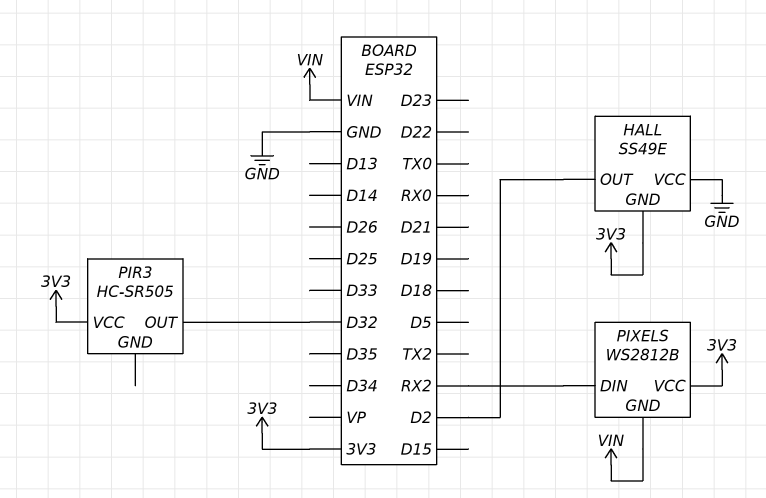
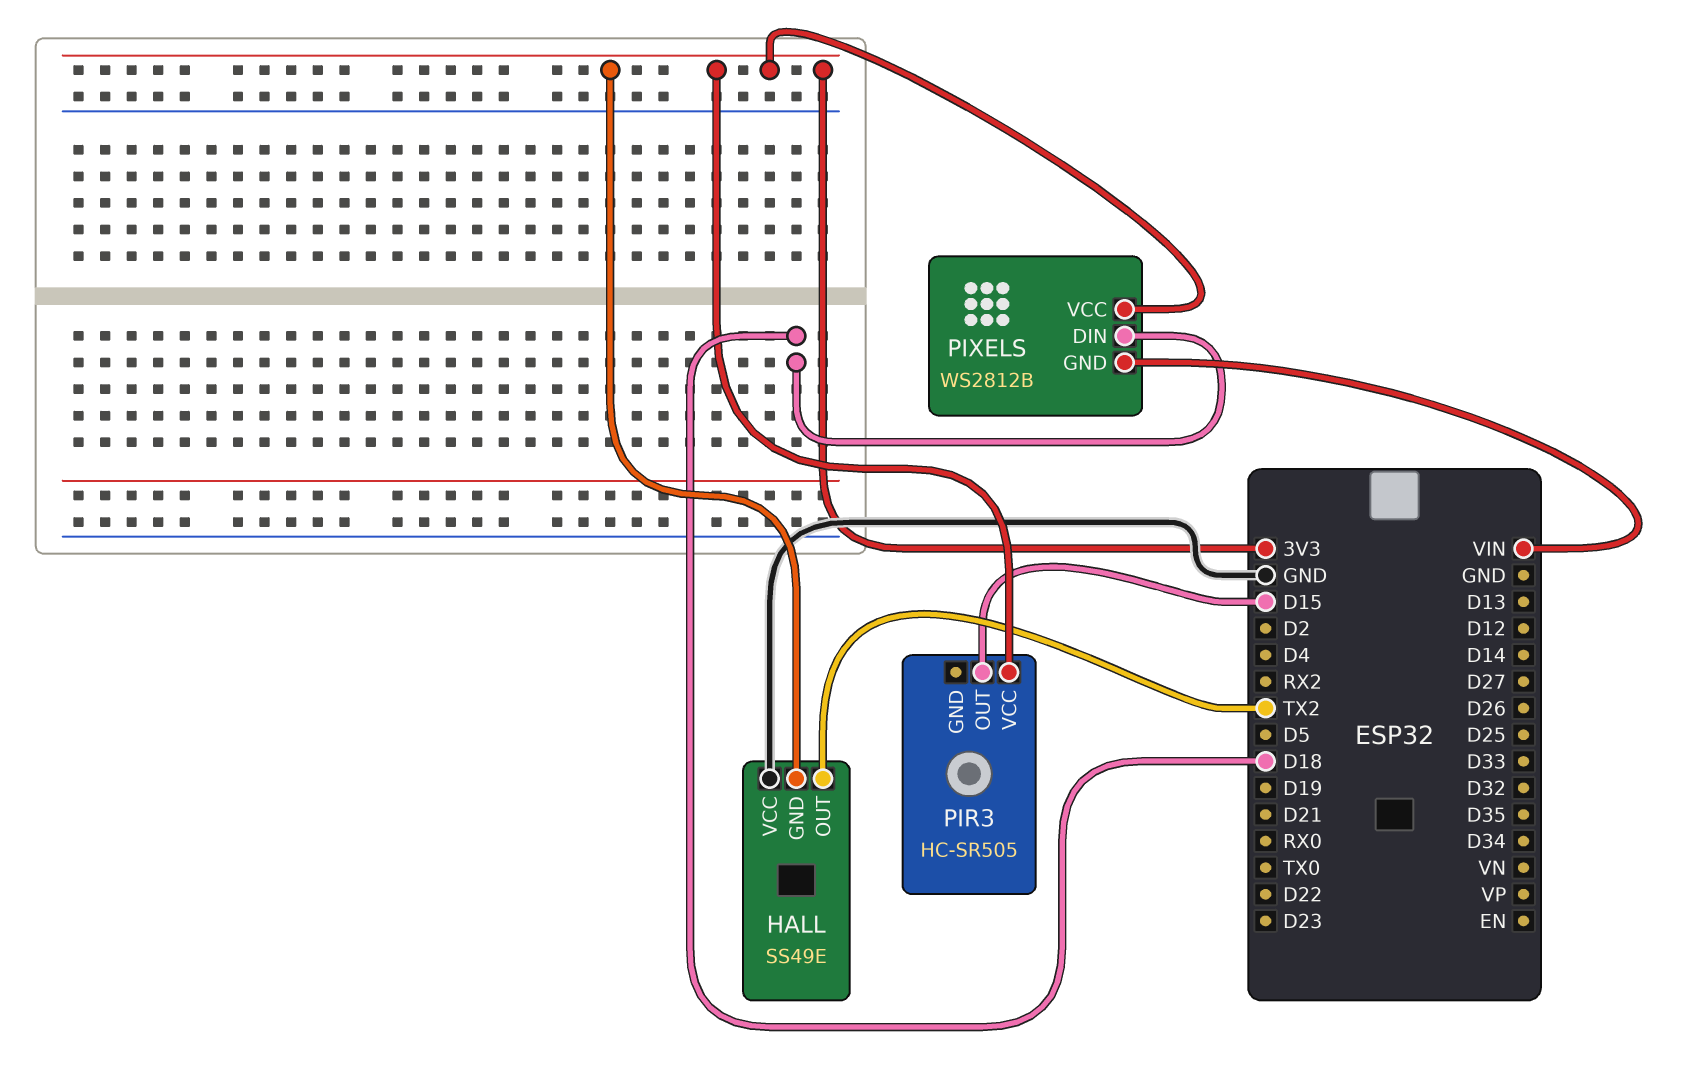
HALL pin OUT: D2 -> TX2
PIR3 pin OUT: D32 -> D15
PIXELS pin DIN: RX2 -> D18

